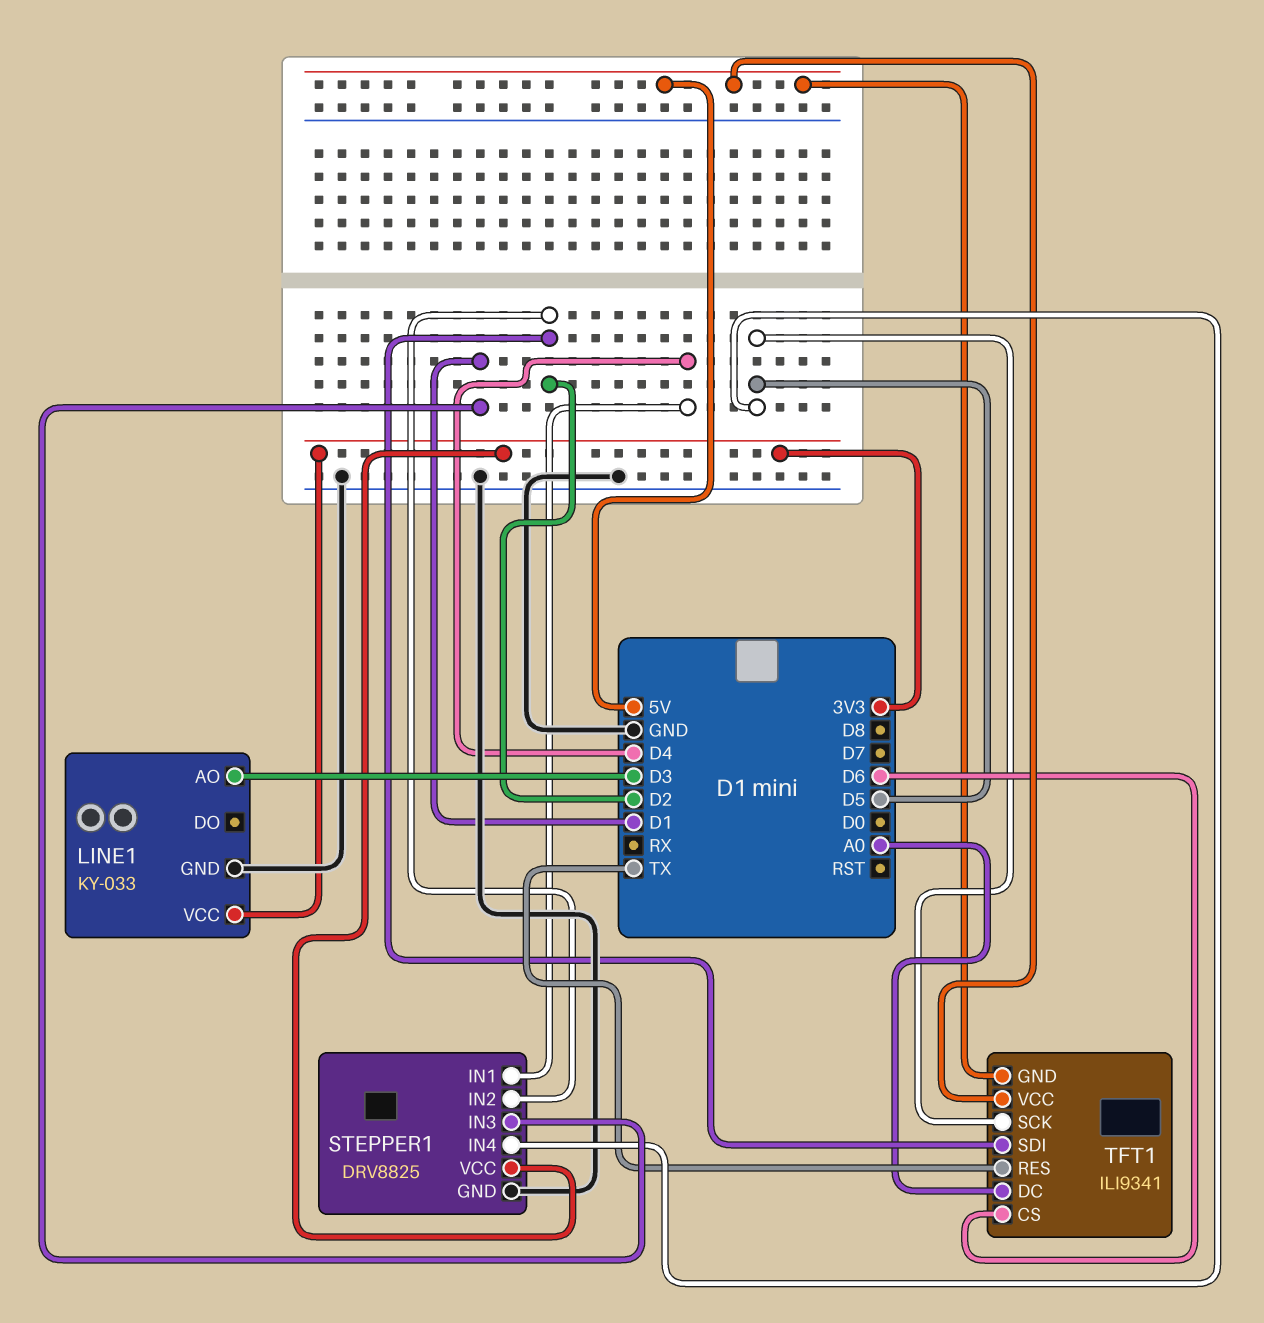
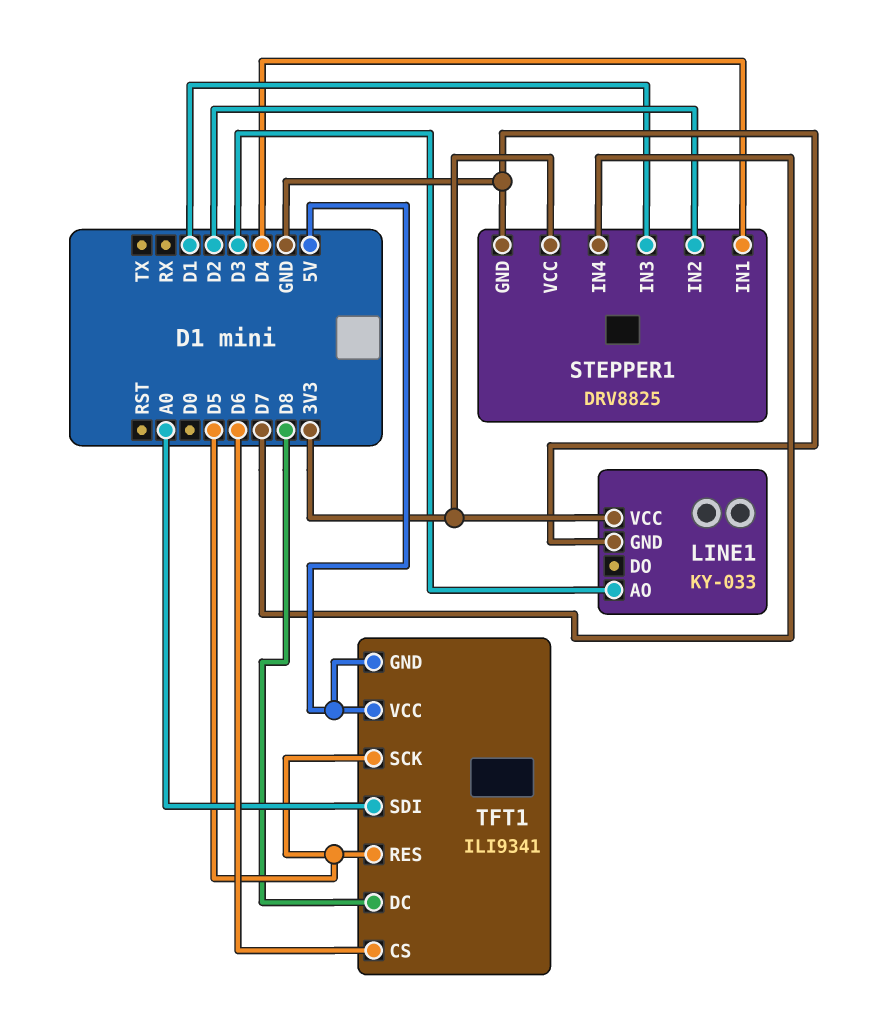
STEPPER1 pin IN4: D5 -> D7
TFT1 pin DC: A0 -> D8
TFT1 pin RES: TX -> D5
TFT1 pin SDI: D2 -> A0

